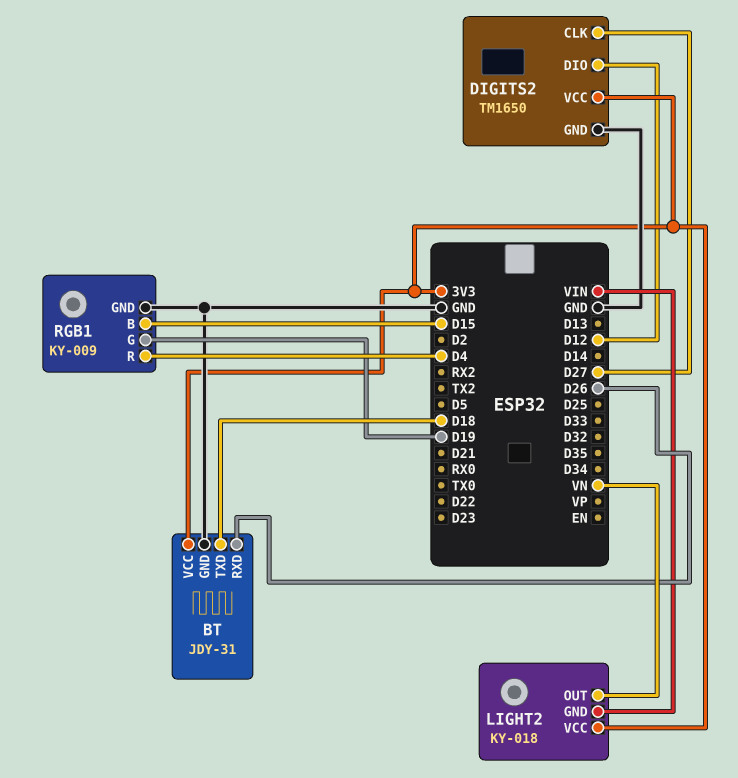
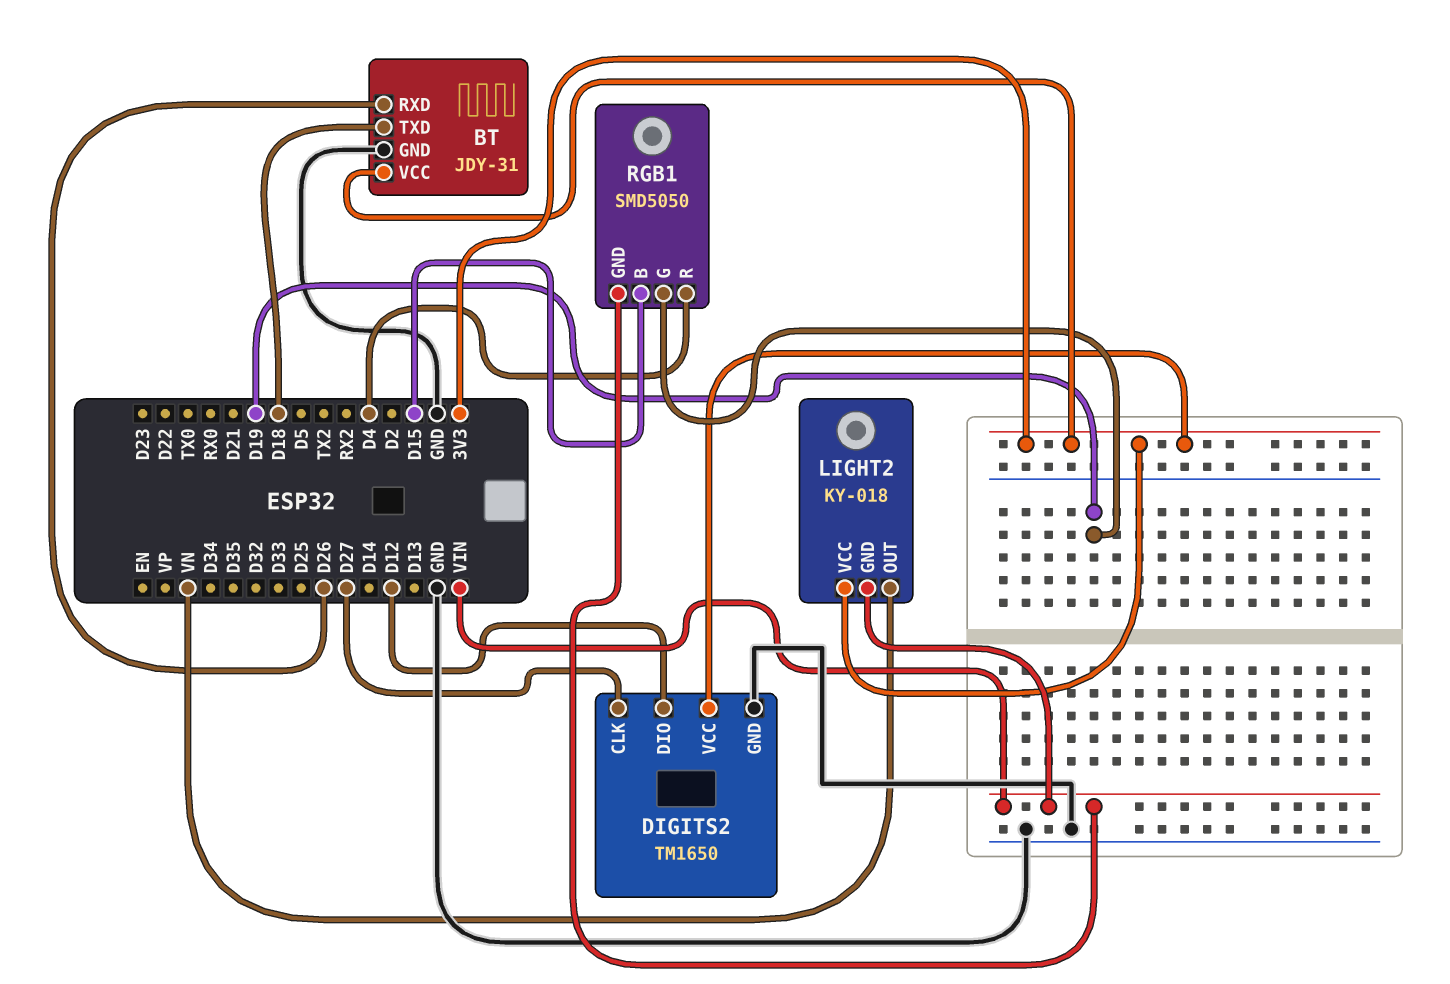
RGB1: KY-009 -> SMD5050
RGB1 pin GND: GND -> VIN

